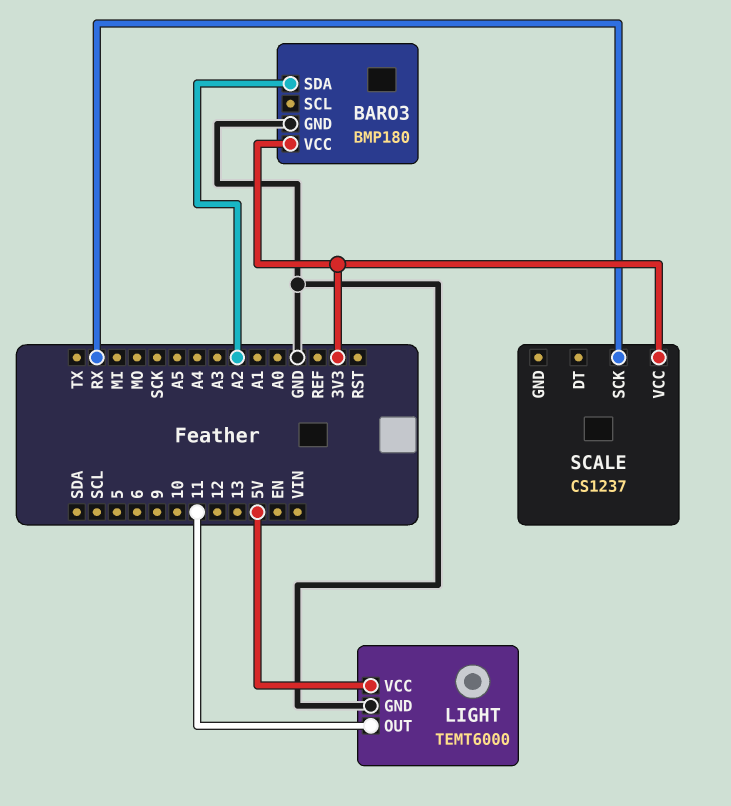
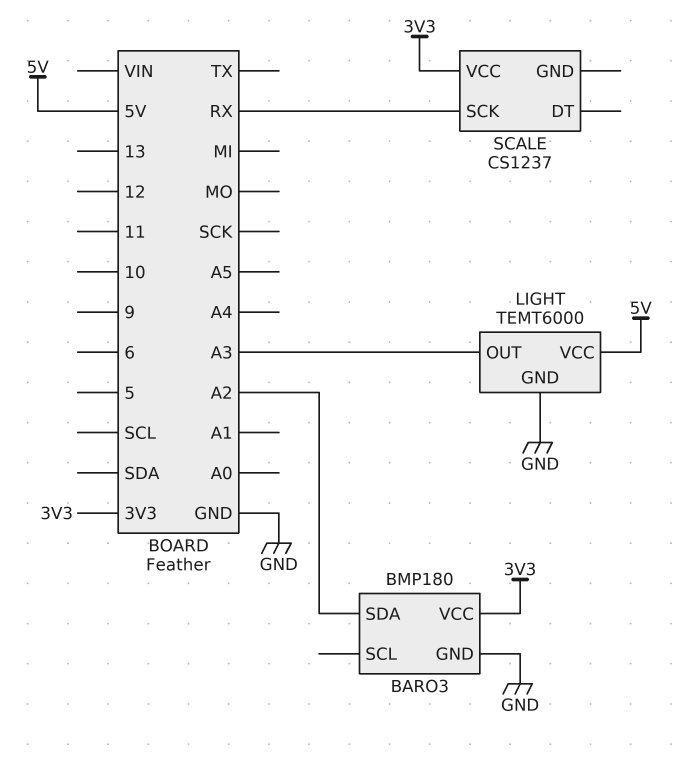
LIGHT pin OUT: 11 -> A3

